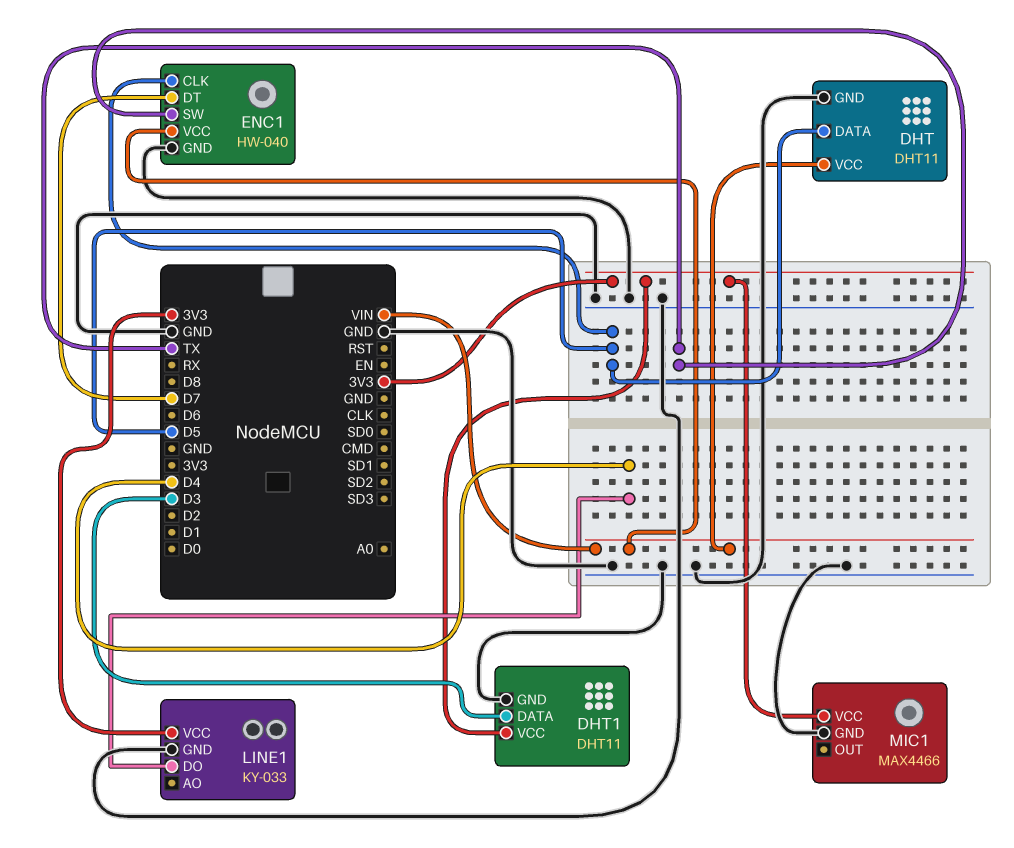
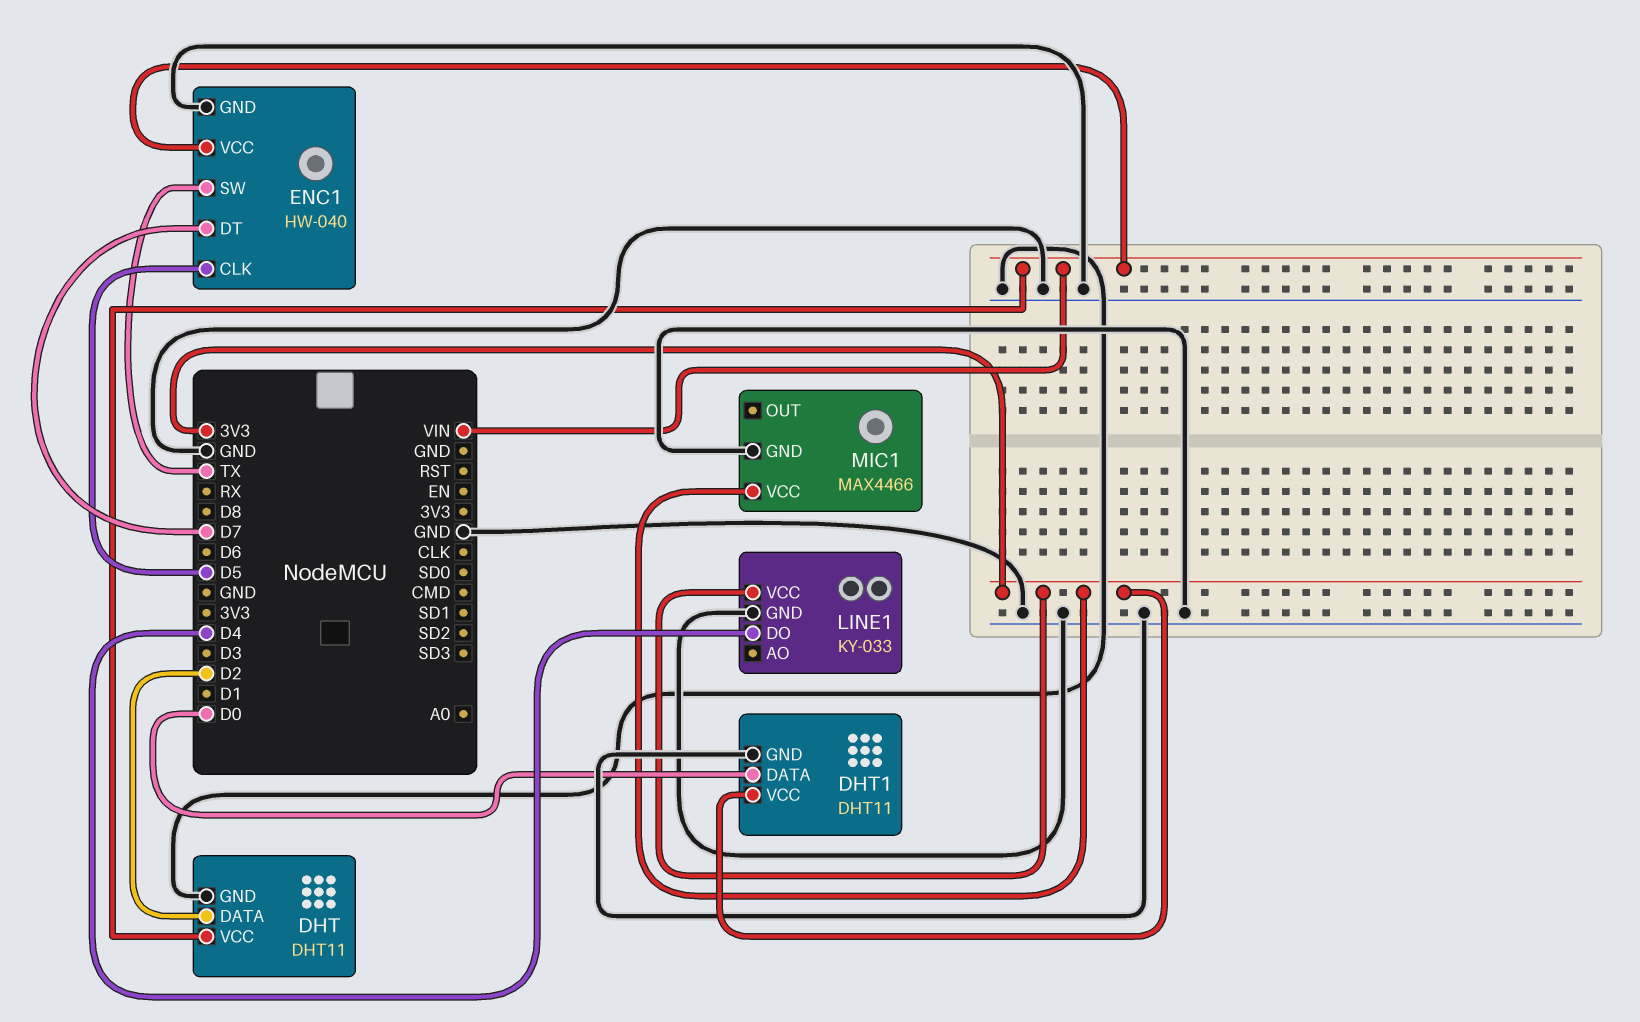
DHT pin DATA: D5 -> D2
DHT1 pin DATA: D3 -> D0

